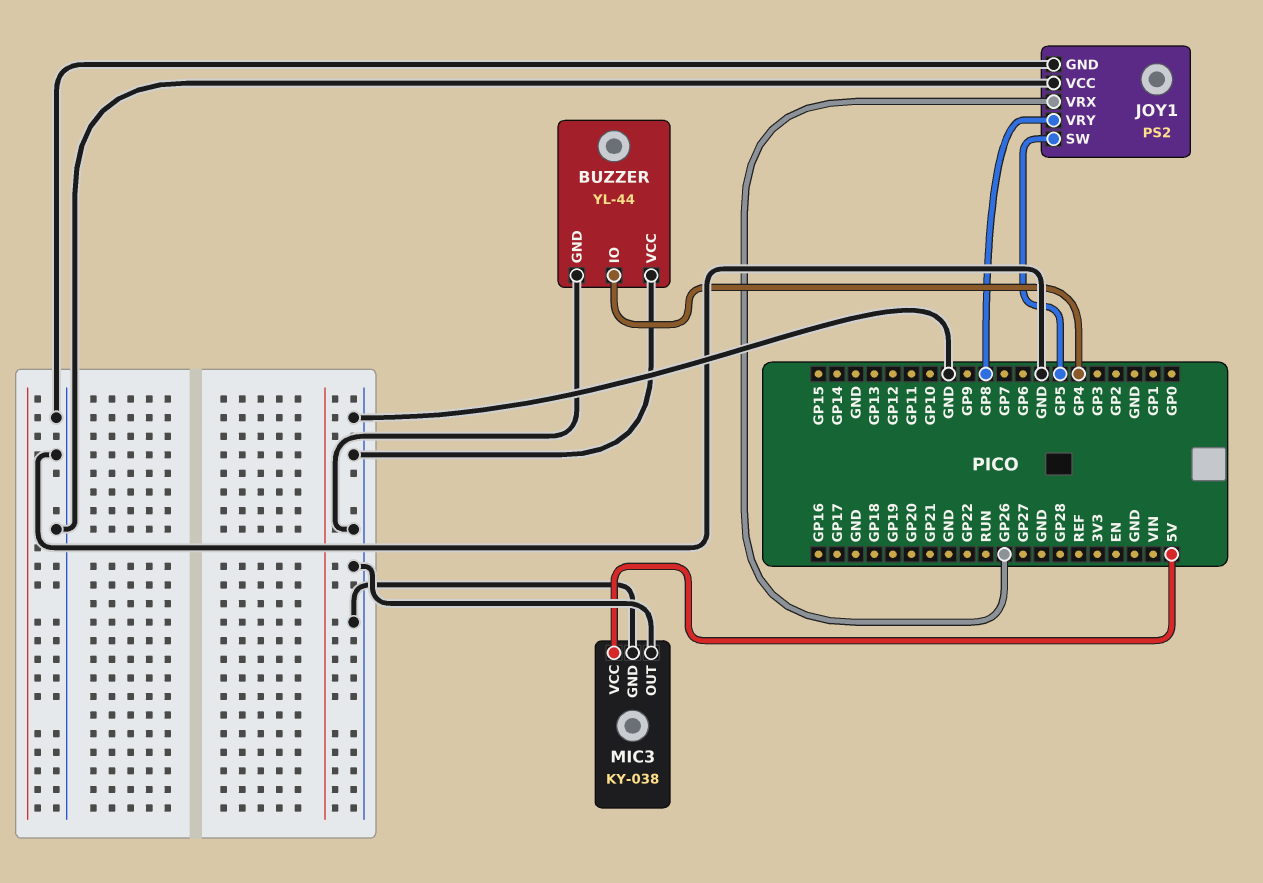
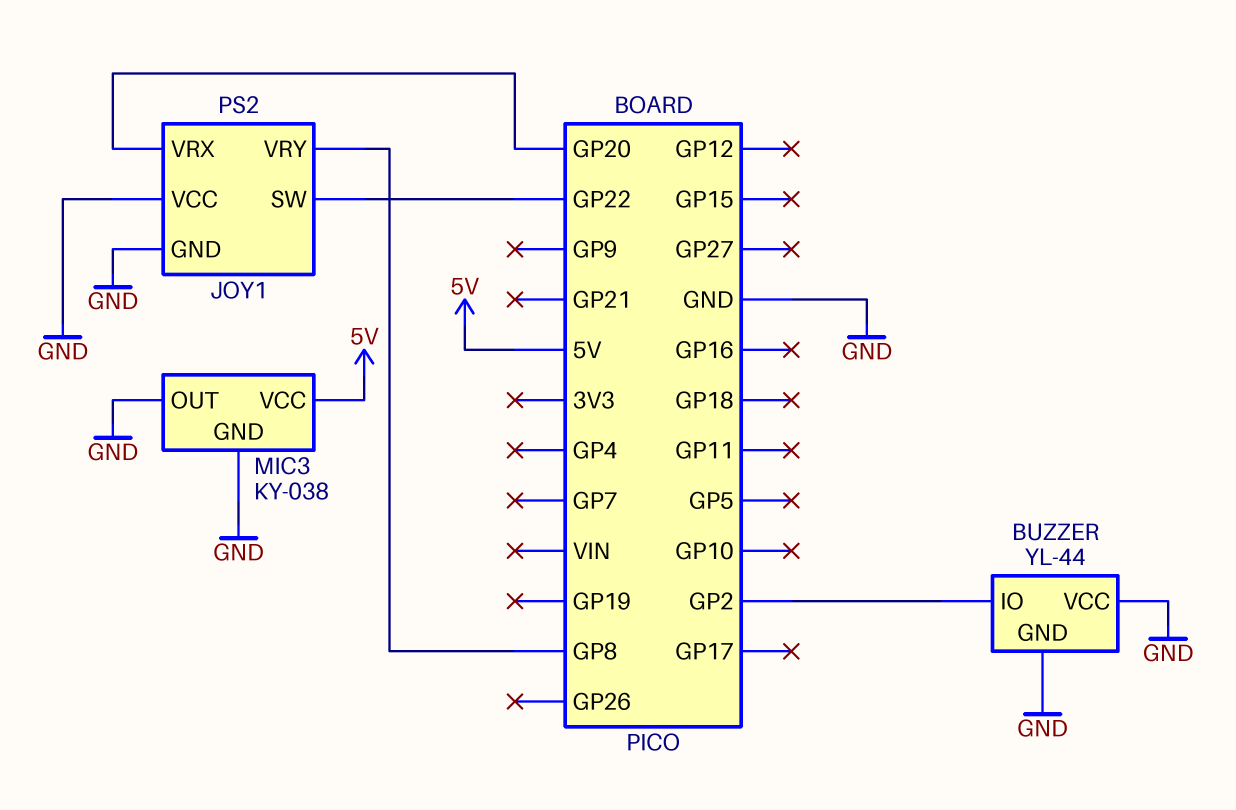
BUZZER pin IO: GP4 -> GP2
JOY1 pin SW: GP5 -> GP22
JOY1 pin VRX: GP26 -> GP20

